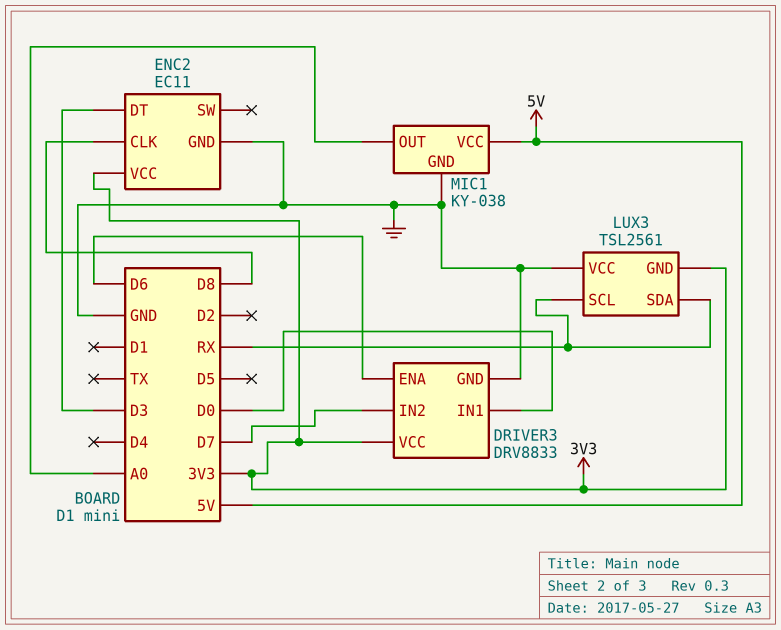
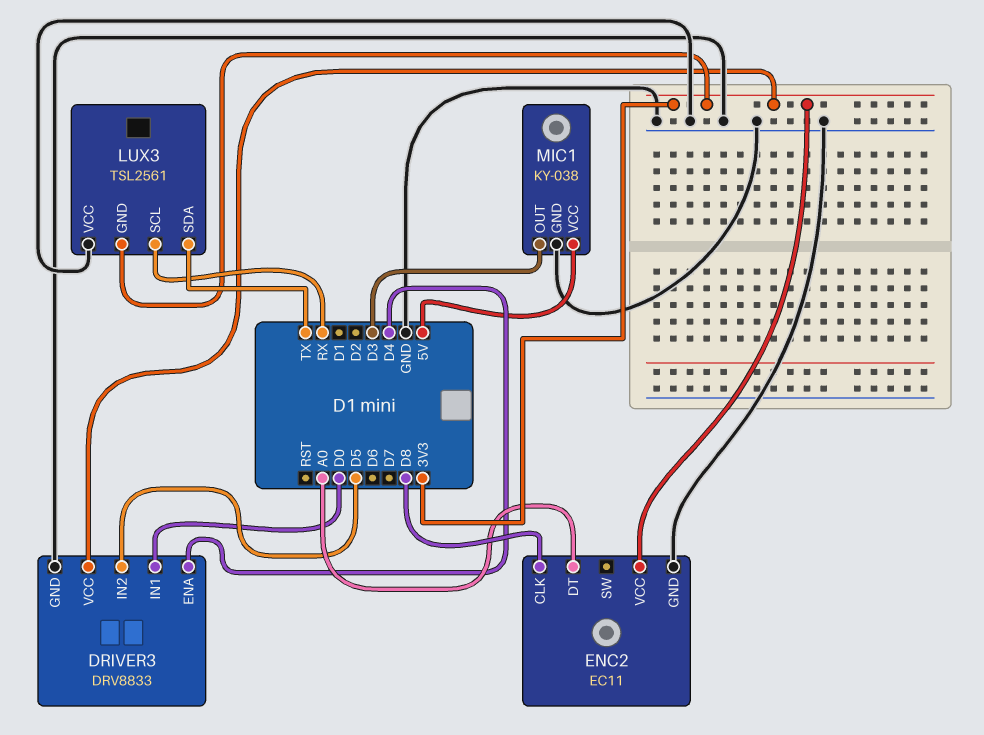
DRIVER3 pin ENA: D6 -> D4
DRIVER3 pin IN2: D7 -> D5
ENC2 pin DT: D3 -> A0
LUX3 pin SDA: RX -> TX
MIC1 pin OUT: A0 -> D3

